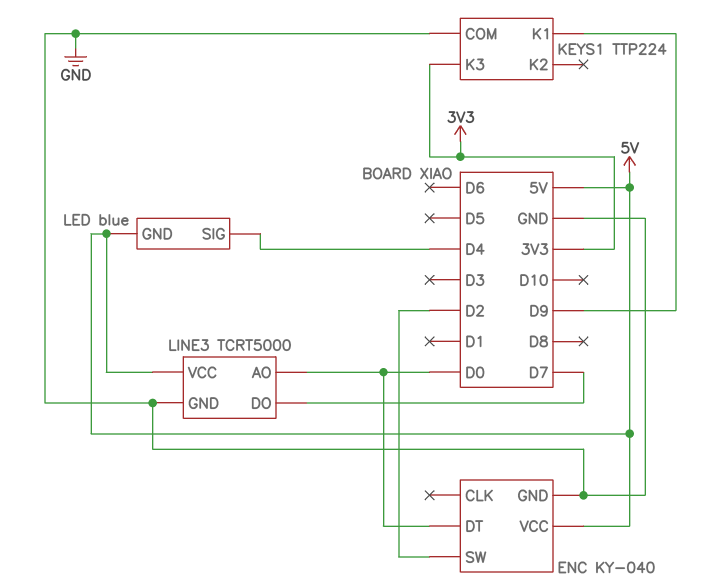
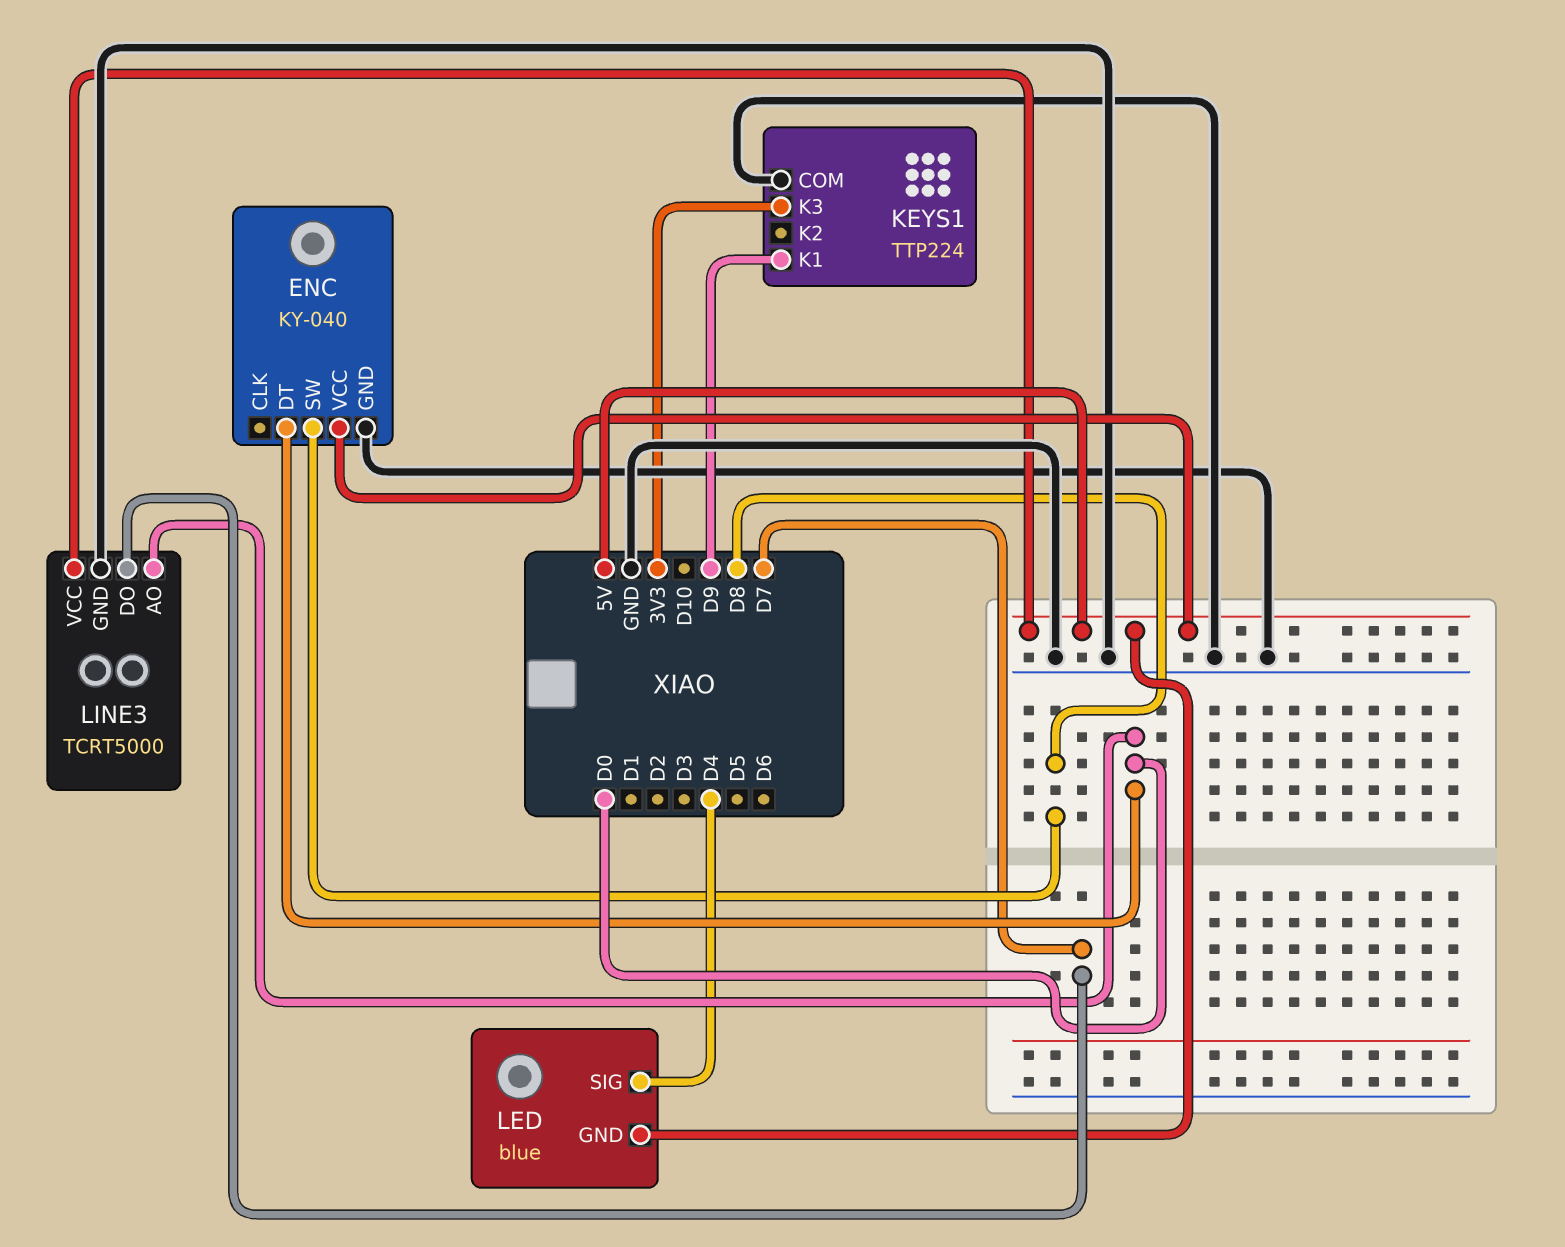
ENC pin SW: D2 -> D8

